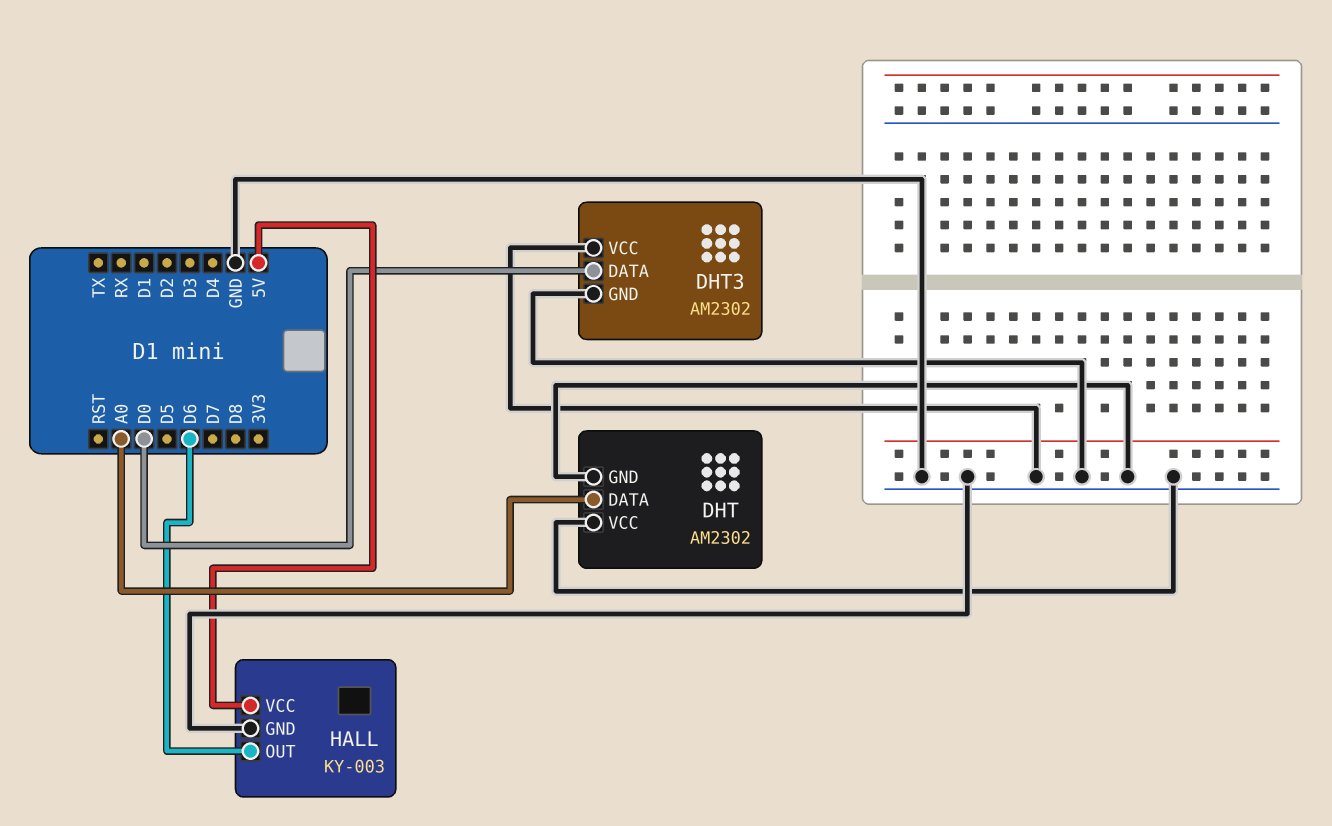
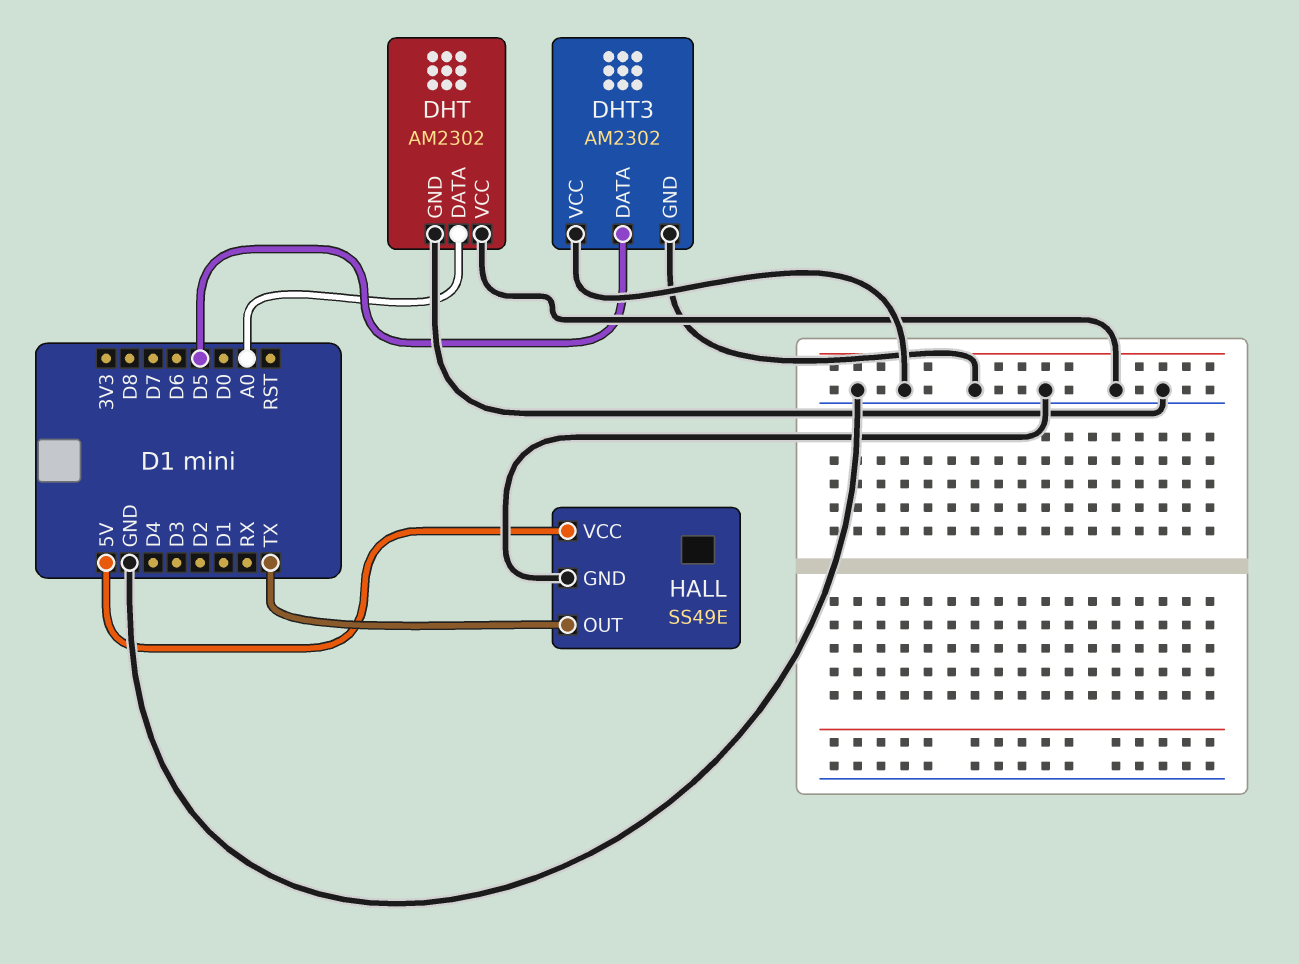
DHT3 pin DATA: D0 -> D5
HALL: KY-003 -> SS49E
HALL pin OUT: D6 -> TX

